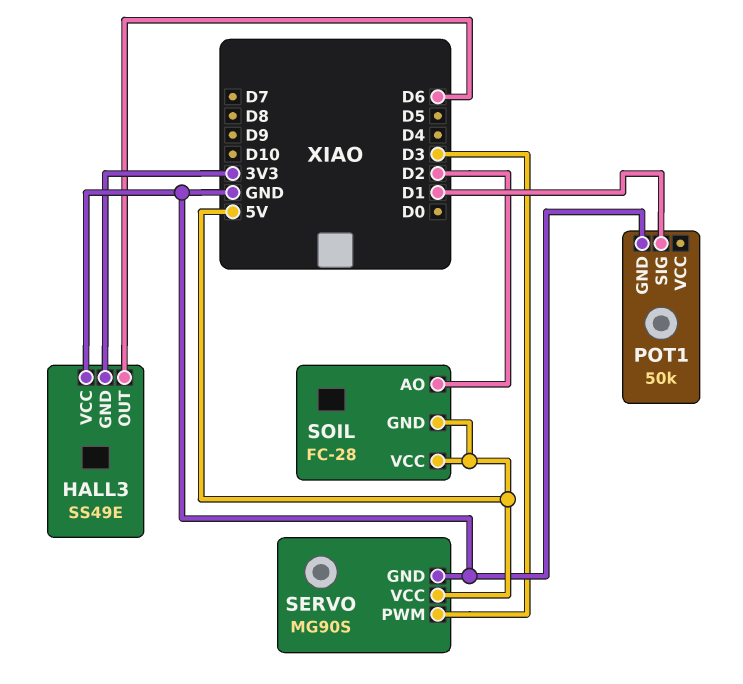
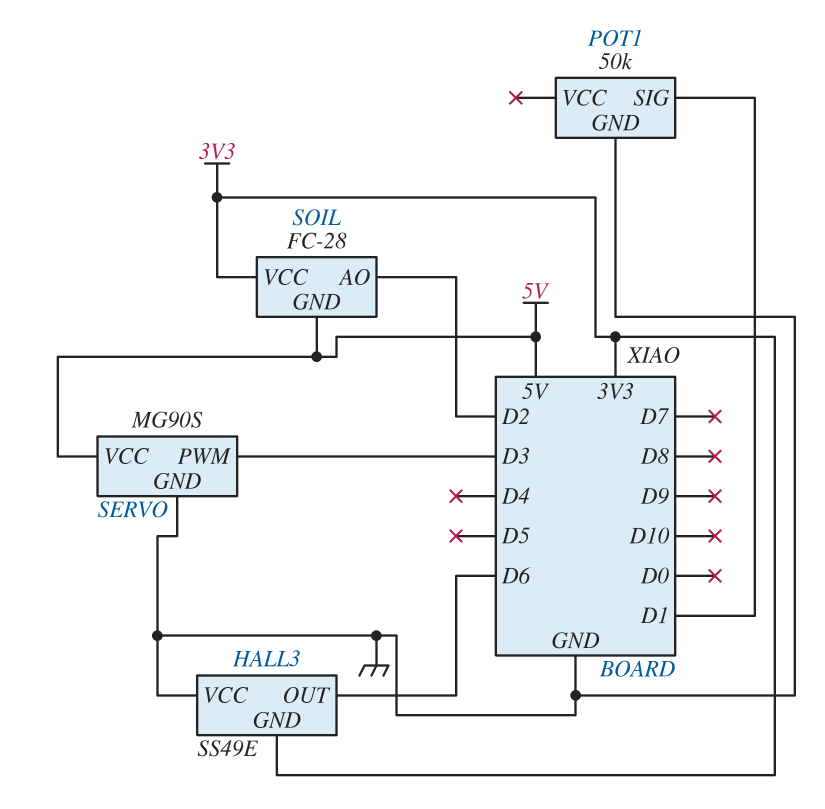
SOIL pin VCC: 5V -> 3V3

